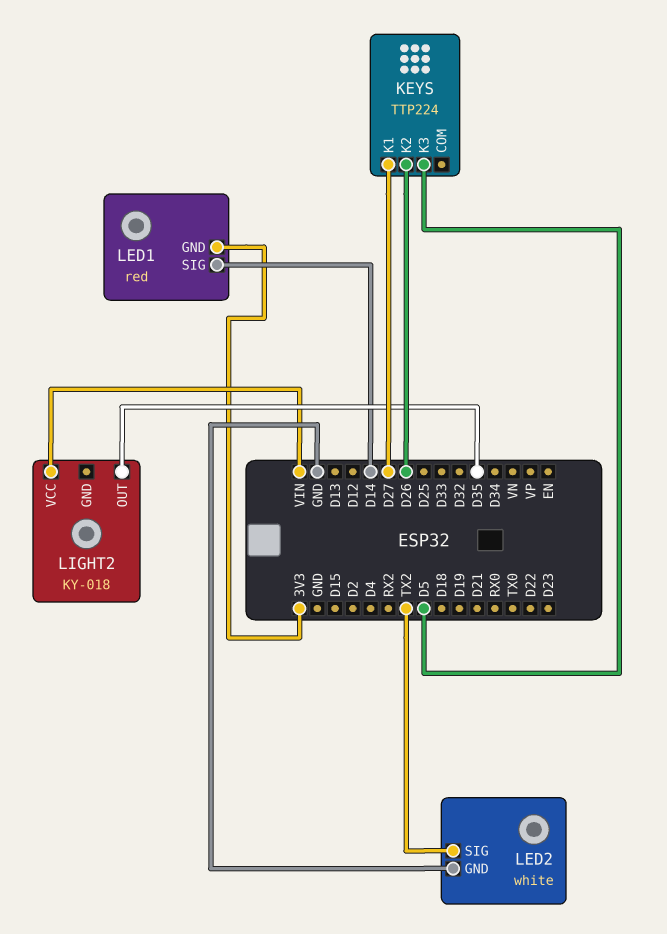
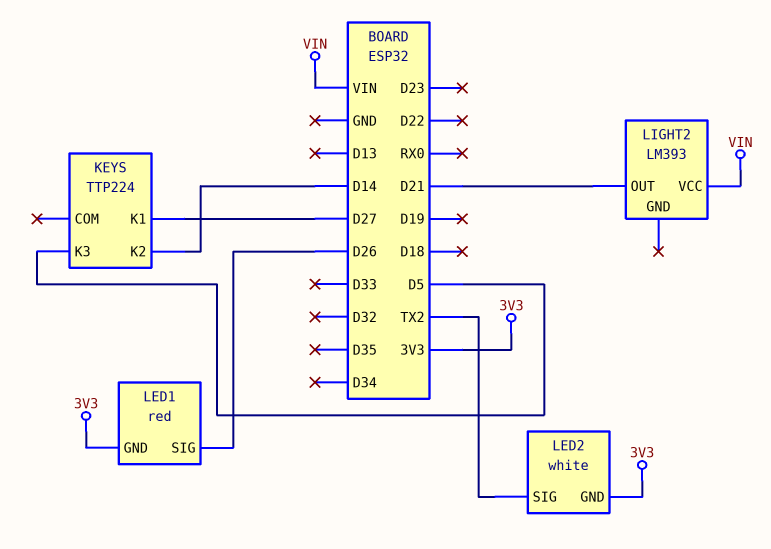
KEYS pin K2: D26 -> D14
LED1 pin SIG: D14 -> D26
LED2 pin GND: GND -> 3V3
LIGHT2: KY-018 -> LM393
LIGHT2 pin OUT: D35 -> D21

